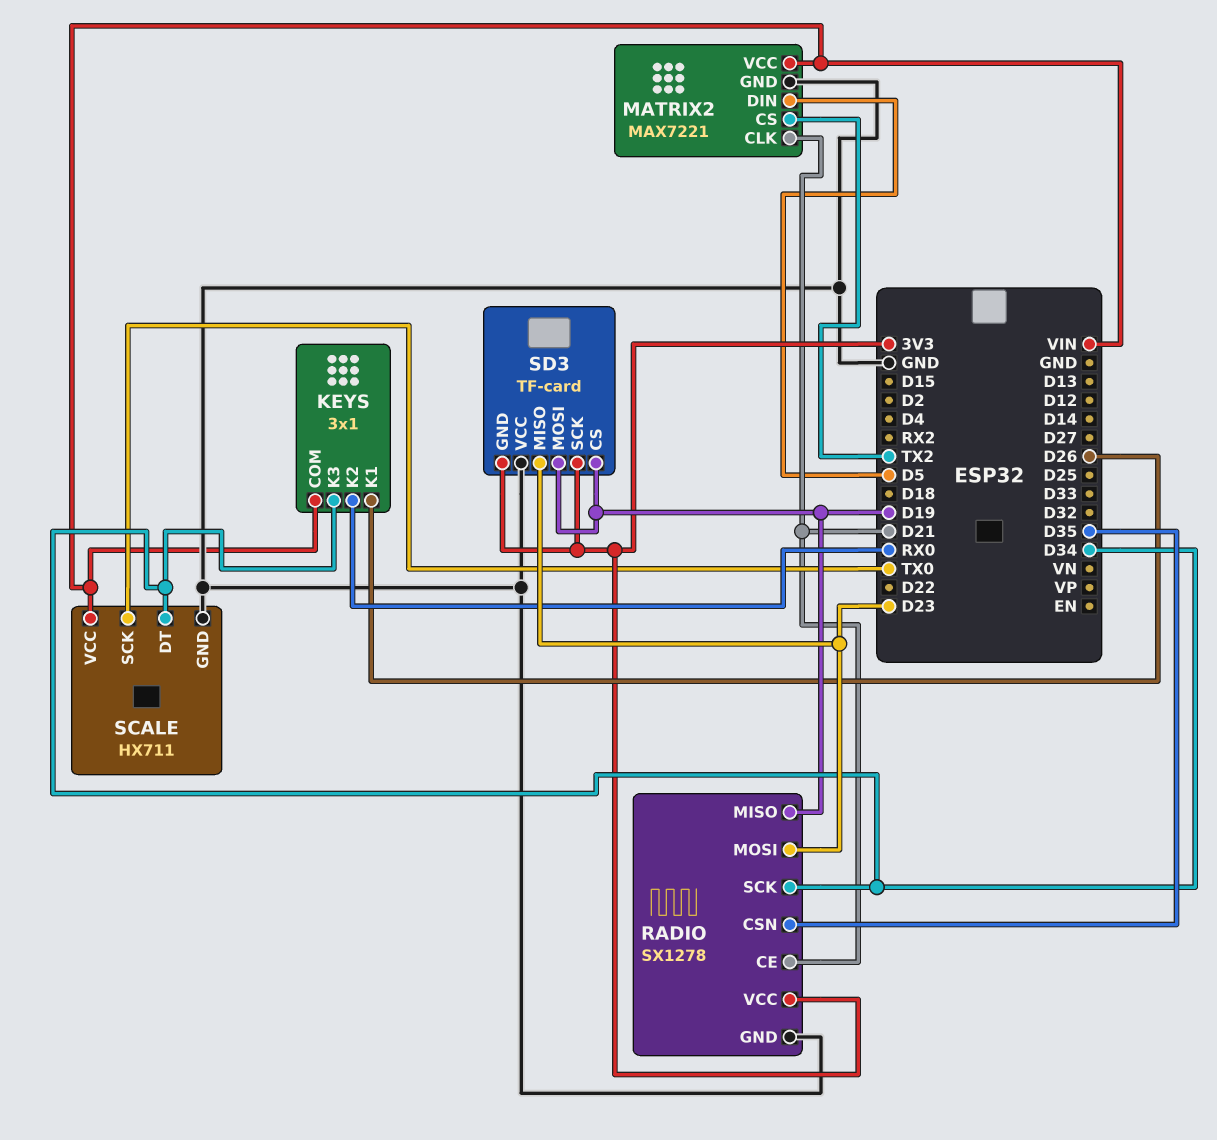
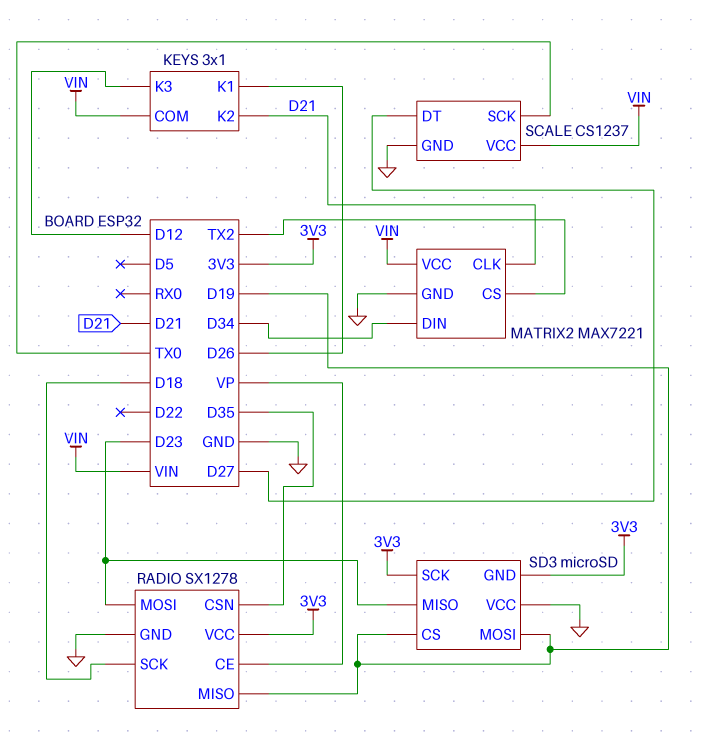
KEYS pin K2: RX0 -> D21
KEYS pin K3: D34 -> D12
MATRIX2 pin DIN: D5 -> D34
RADIO pin CE: D21 -> VP
RADIO pin SCK: D34 -> D18
SCALE: HX711 -> CS1237
SCALE pin DT: D34 -> D27
SD3: TF-card -> microSD

